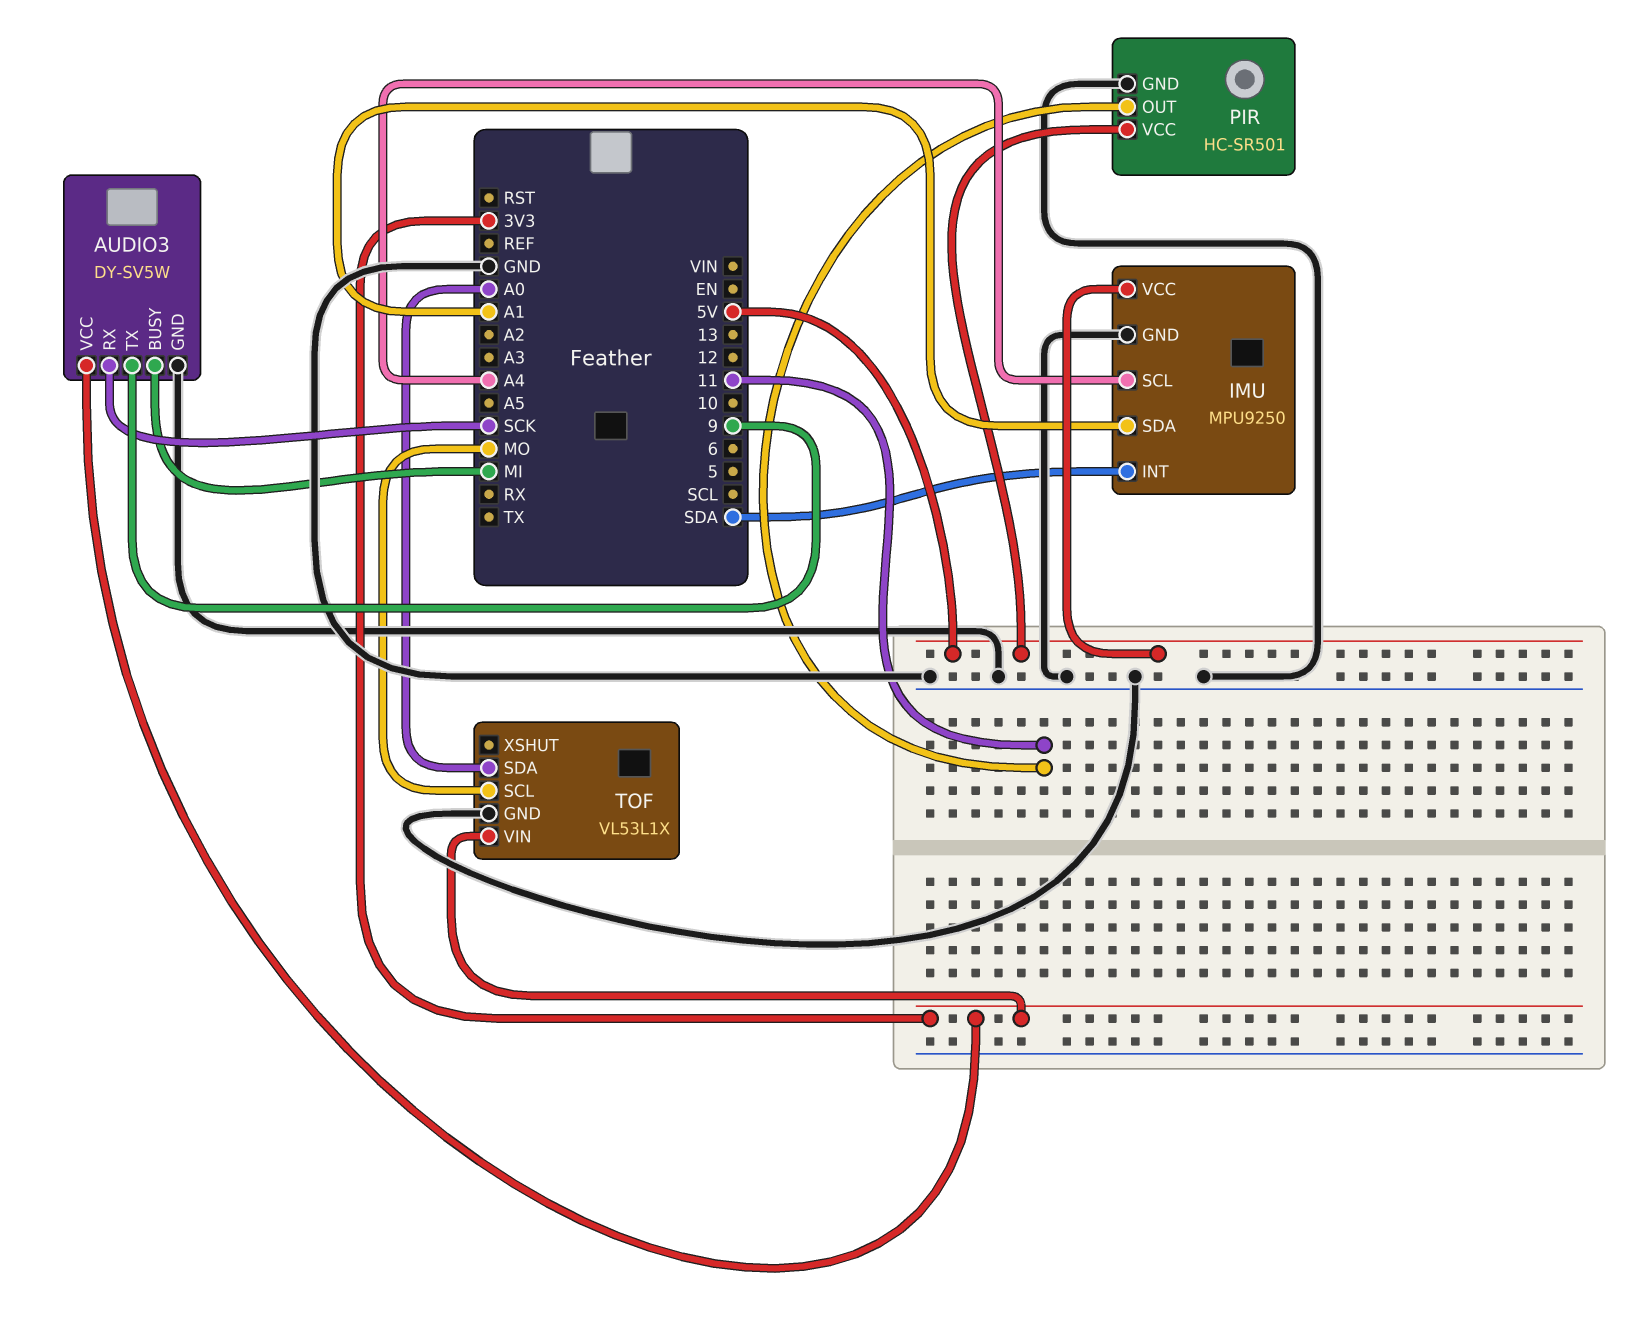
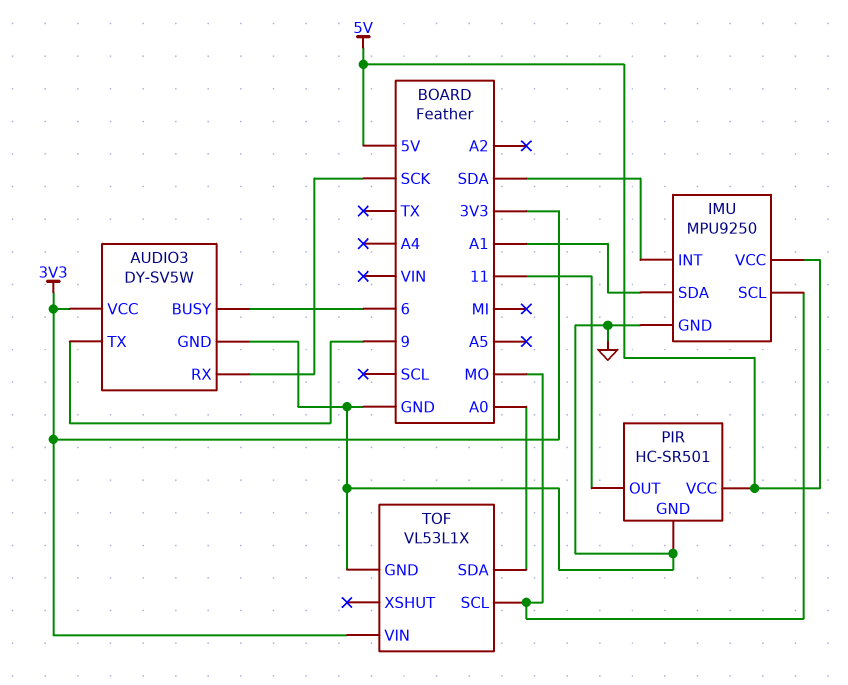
AUDIO3 pin BUSY: MI -> 6
IMU pin SCL: A4 -> MO

